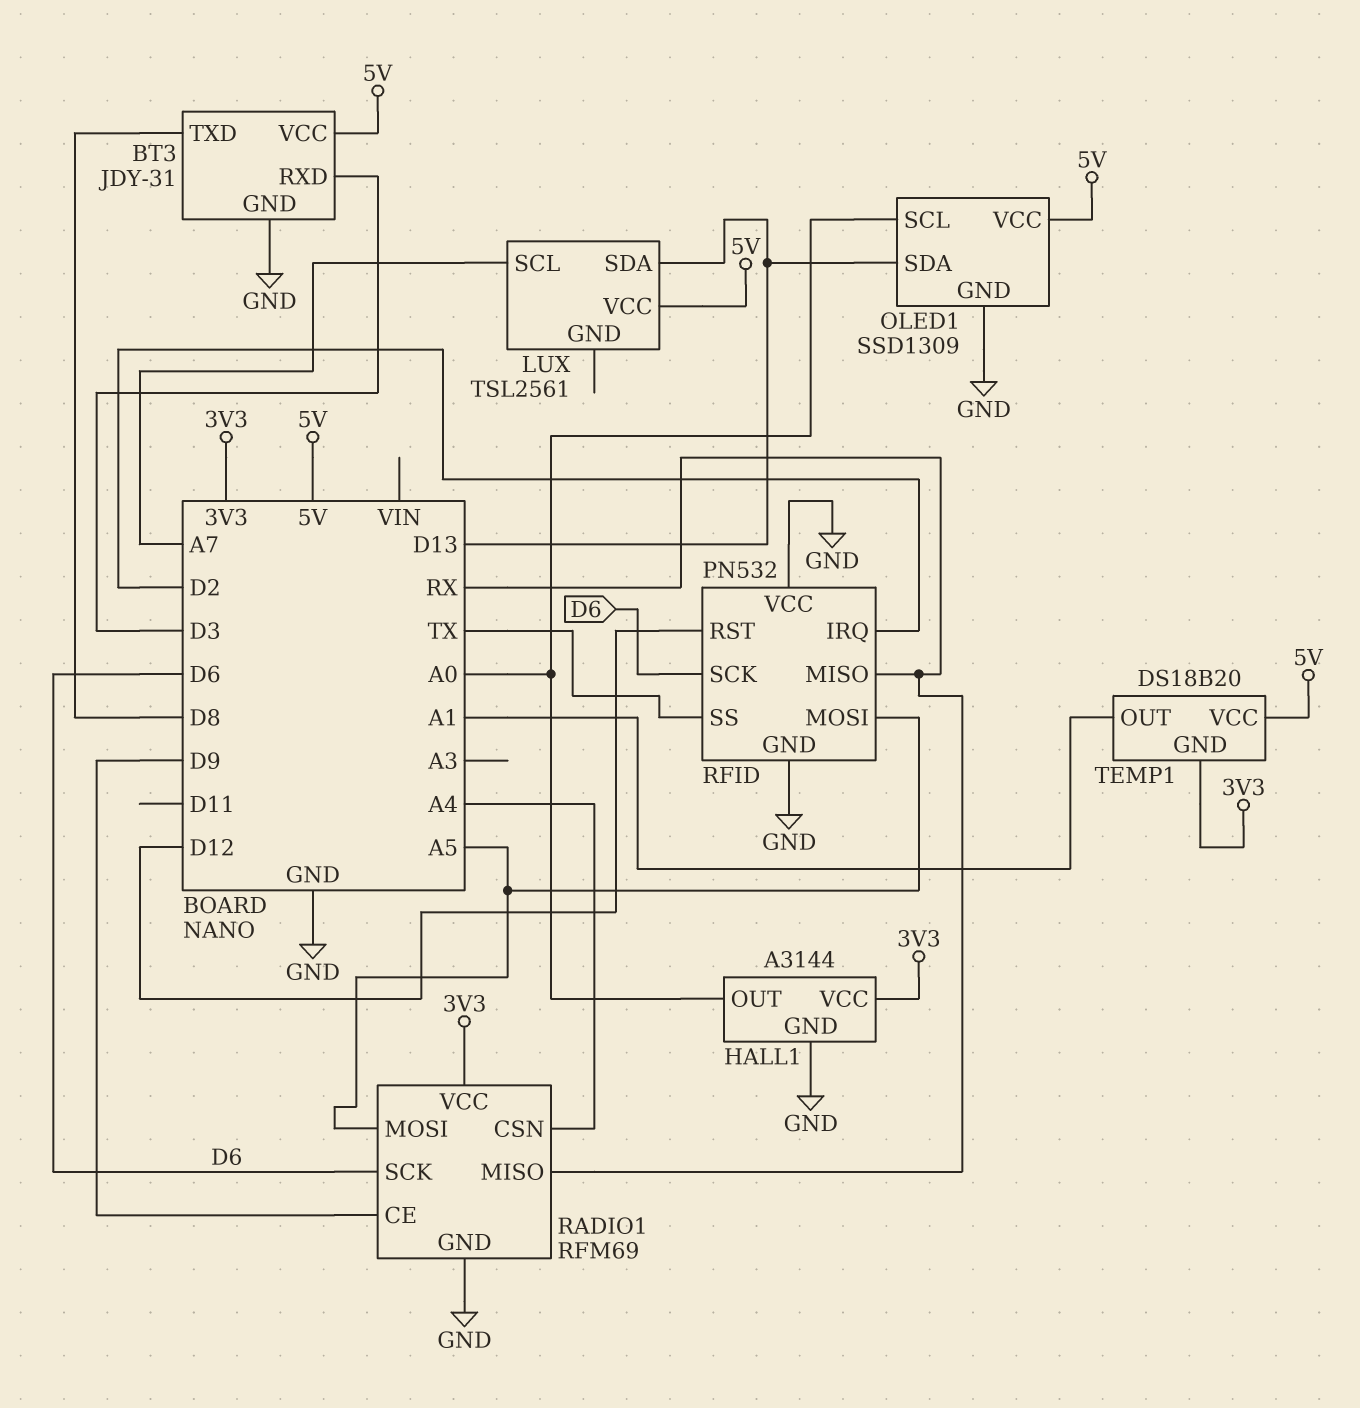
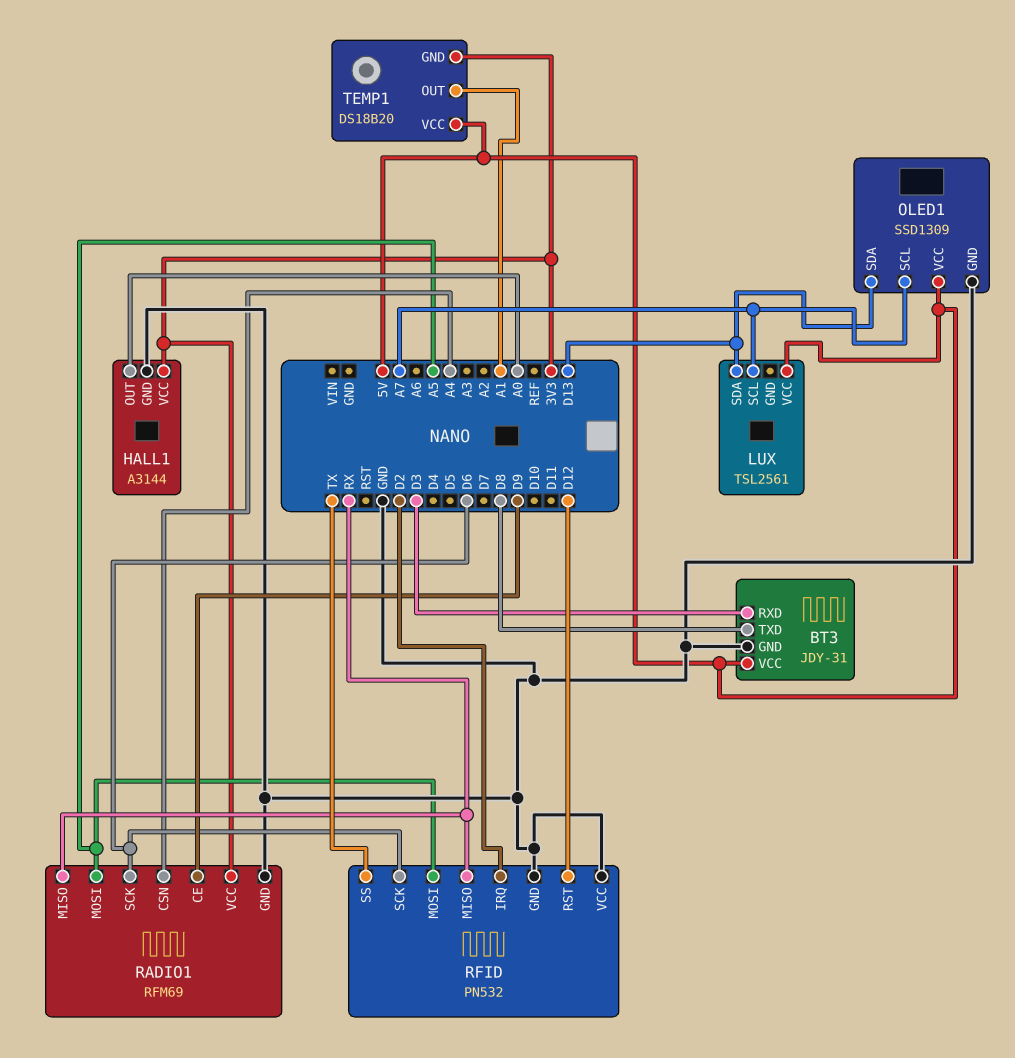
OLED1 pin SCL: A0 -> A7

